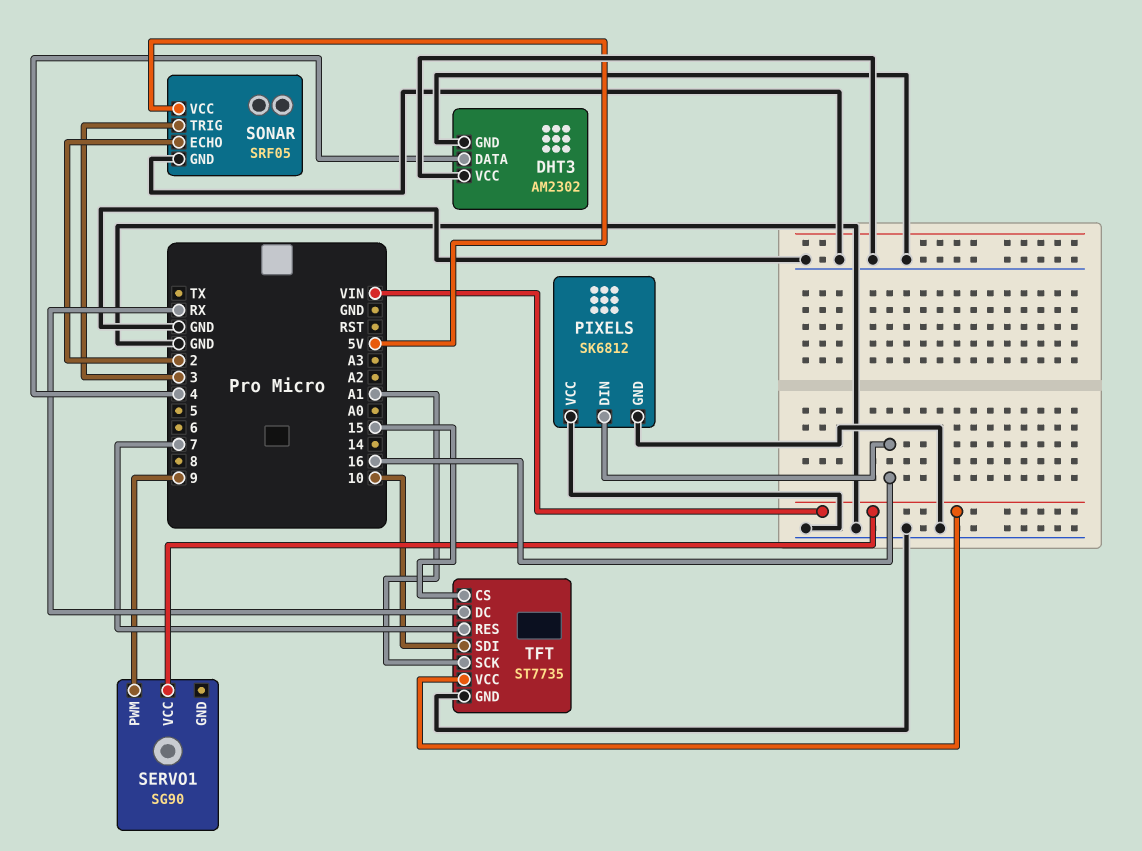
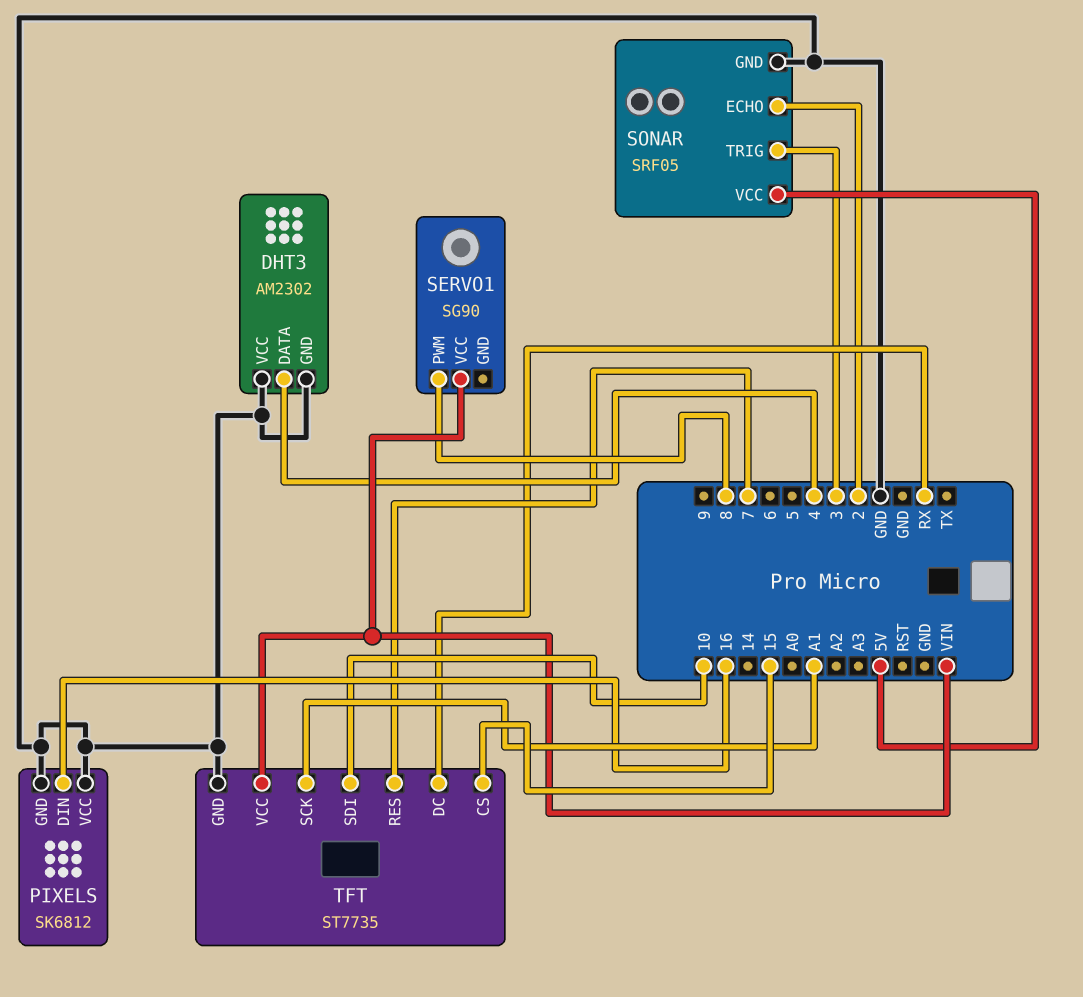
SERVO1 pin PWM: 9 -> 8

